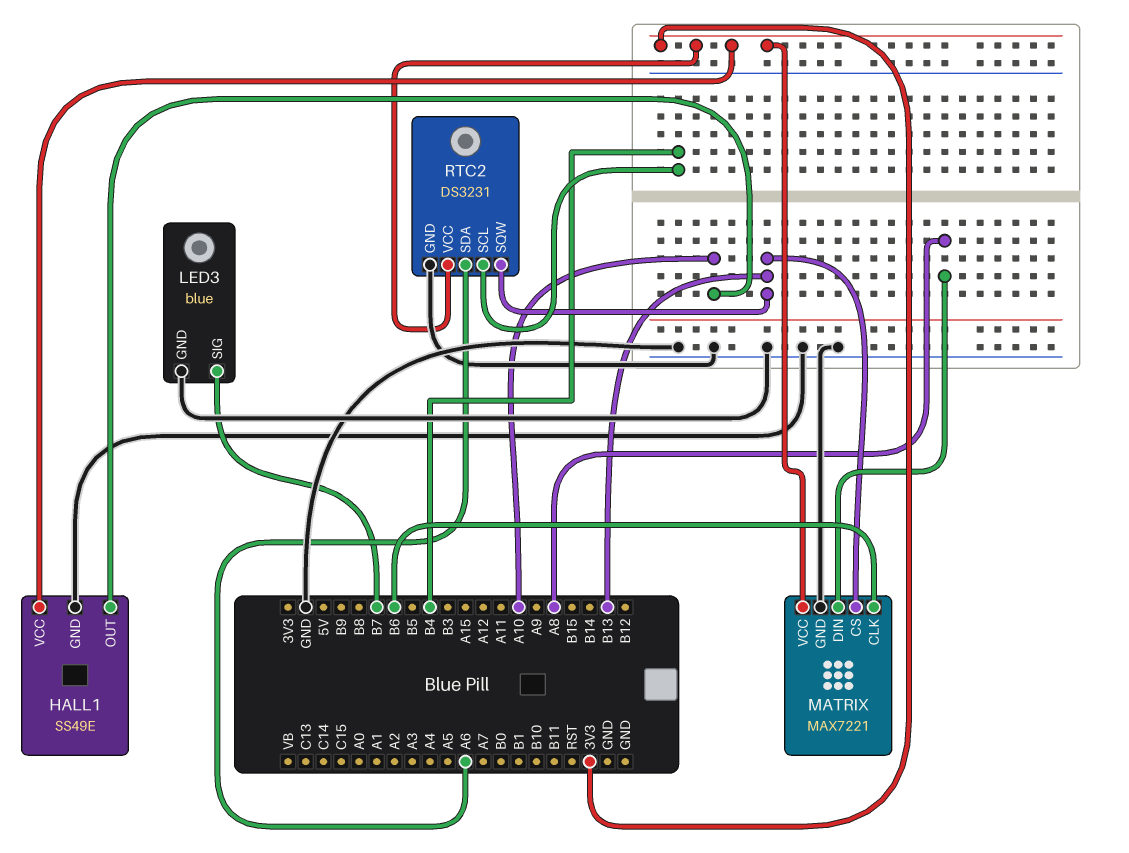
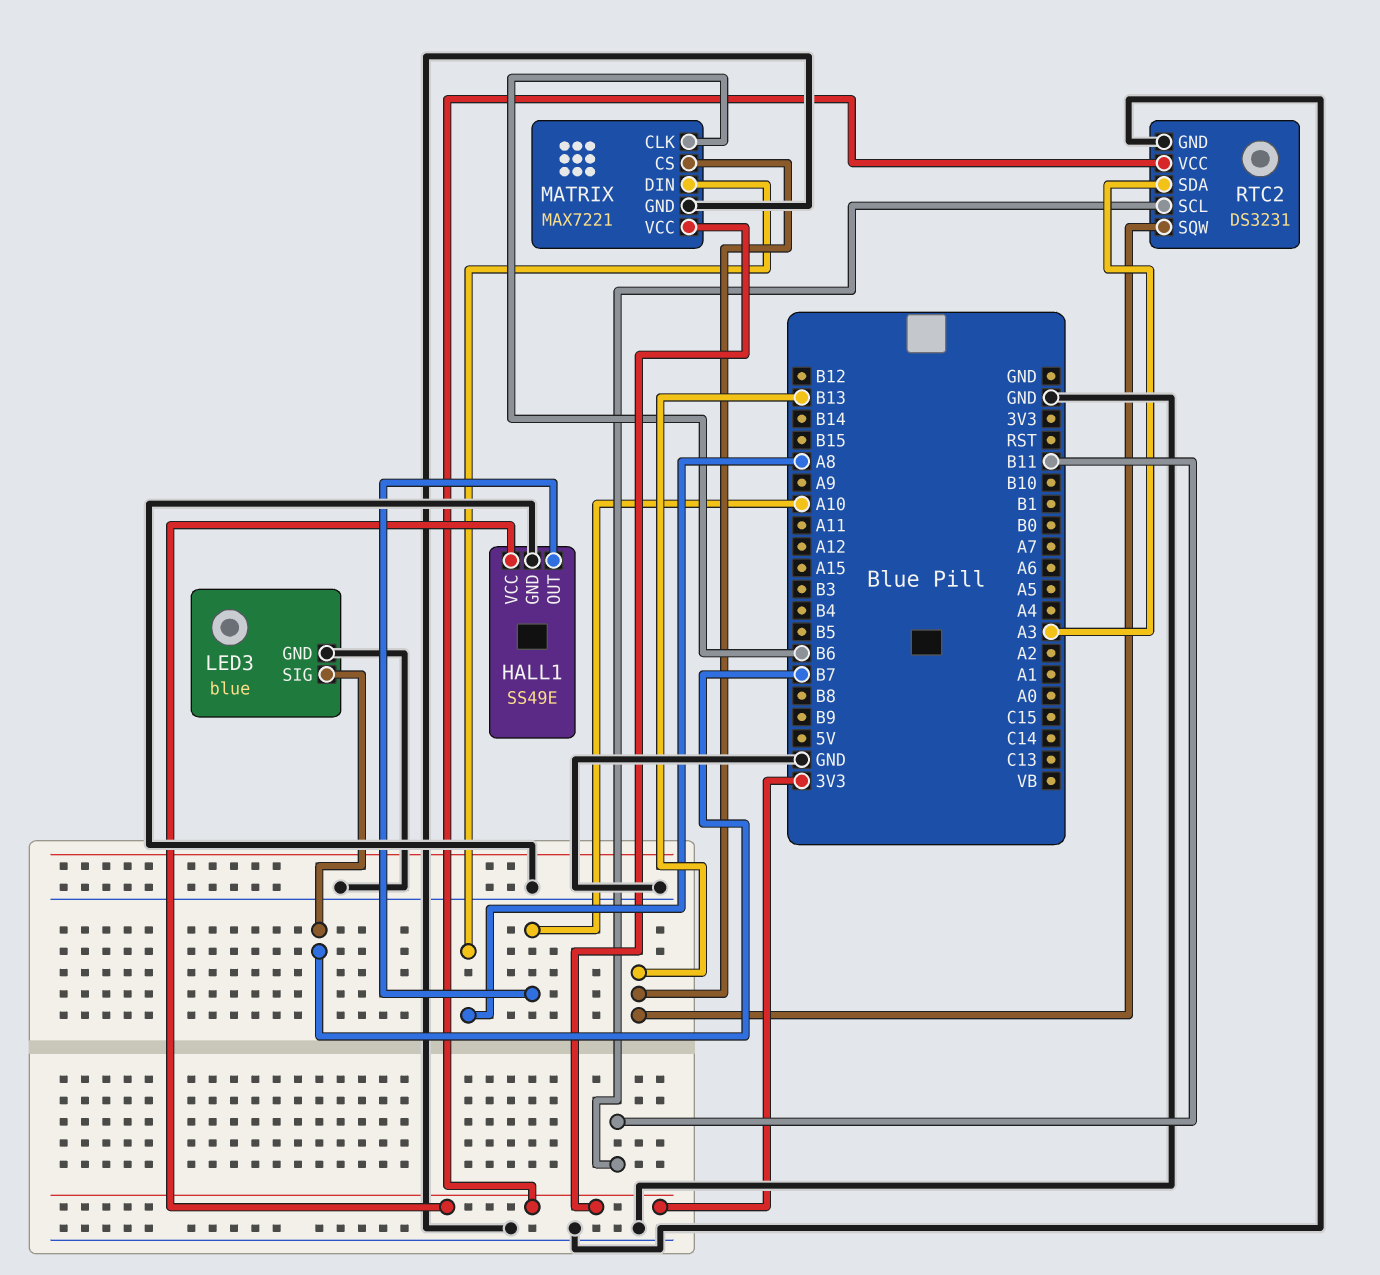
RTC2 pin SCL: B4 -> B11
RTC2 pin SDA: A6 -> A3

